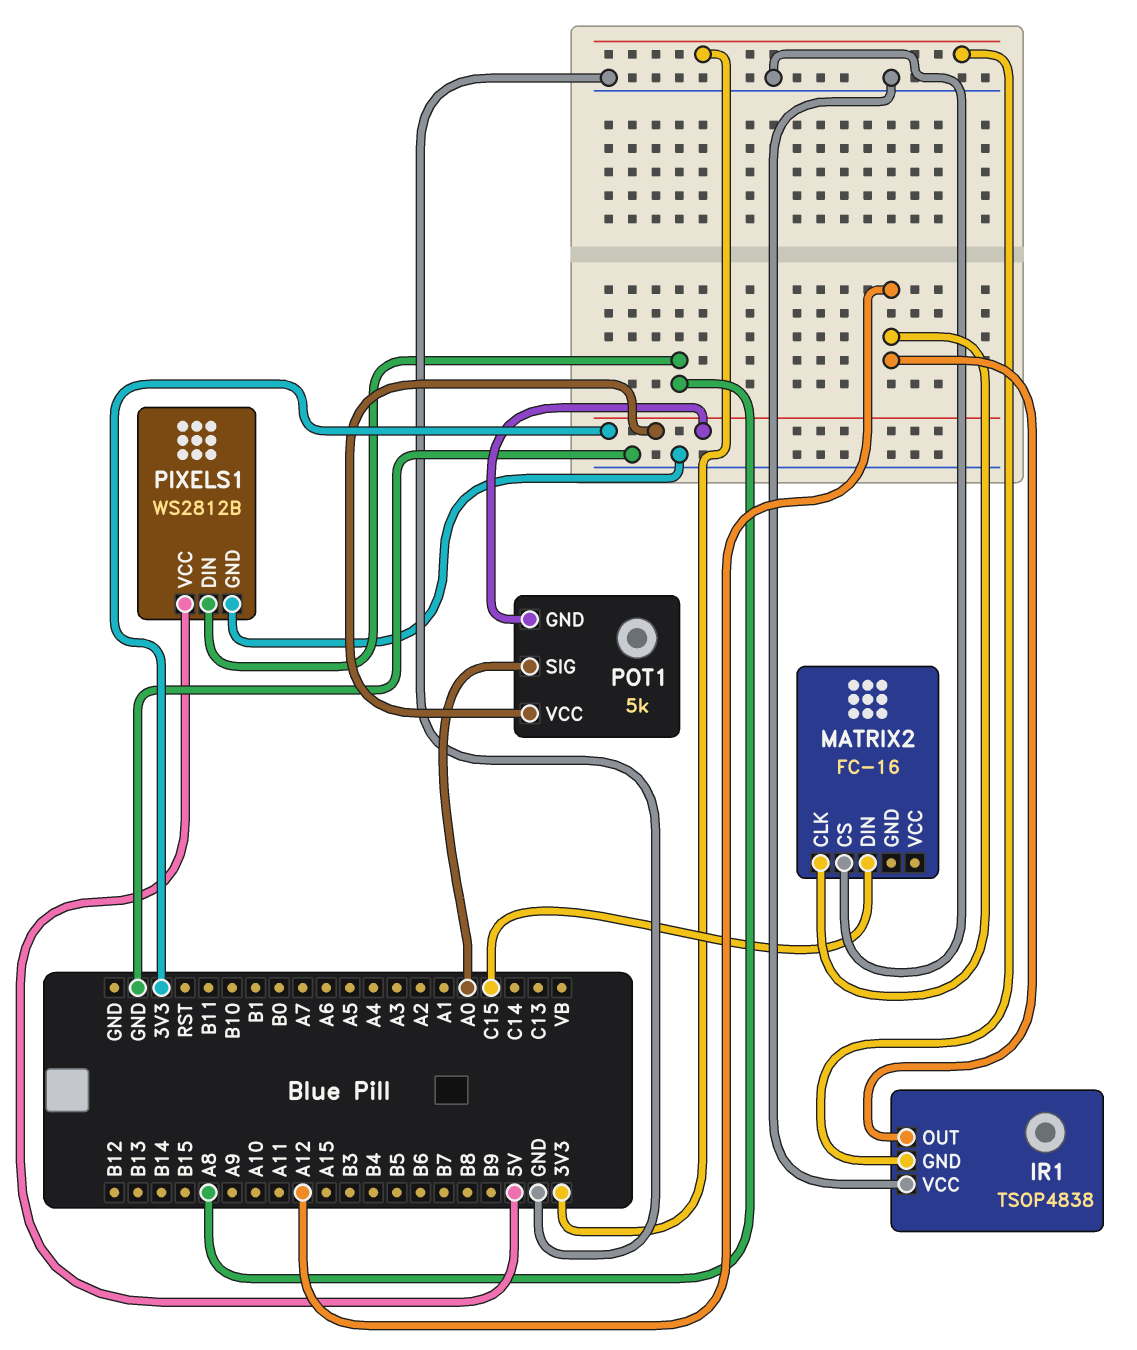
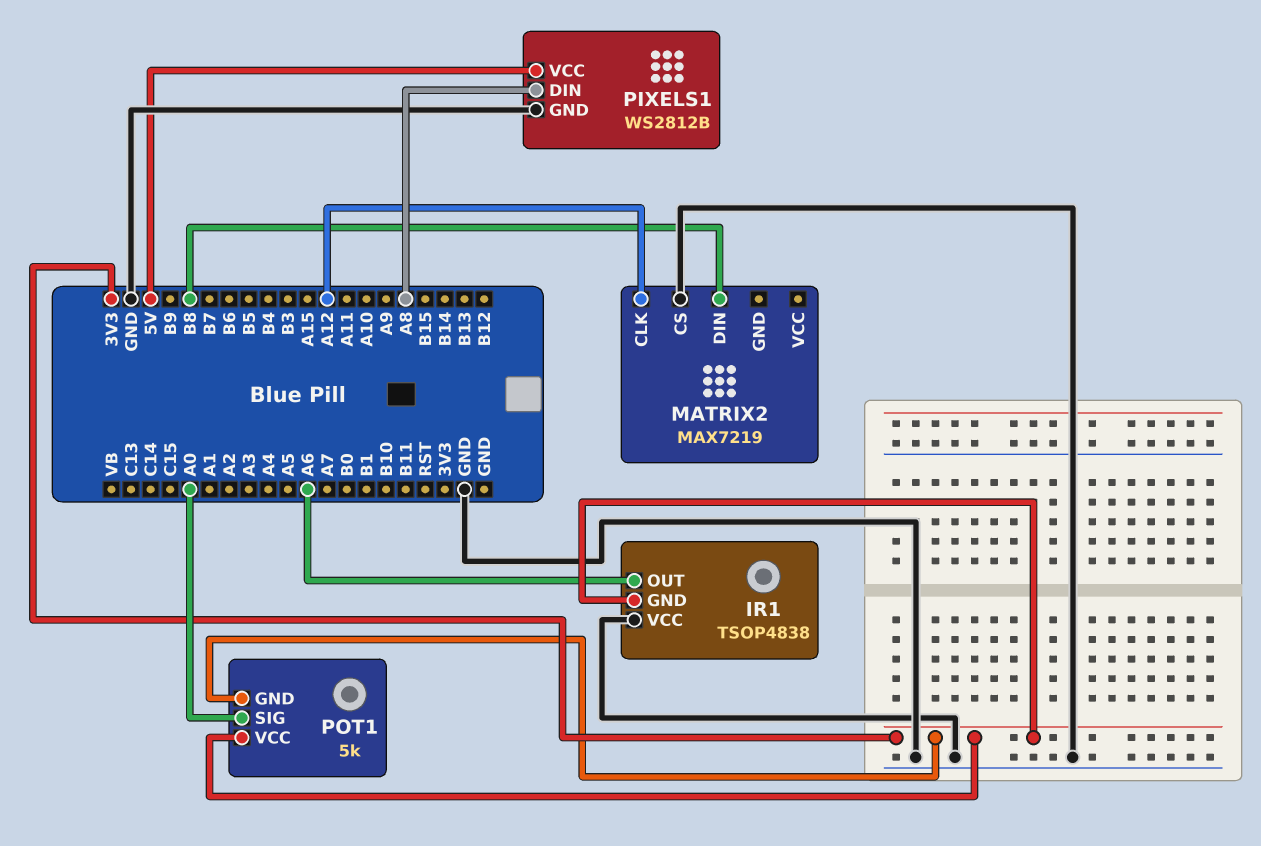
IR1 pin OUT: A12 -> A6
MATRIX2: FC-16 -> MAX7219
MATRIX2 pin DIN: C15 -> B8

